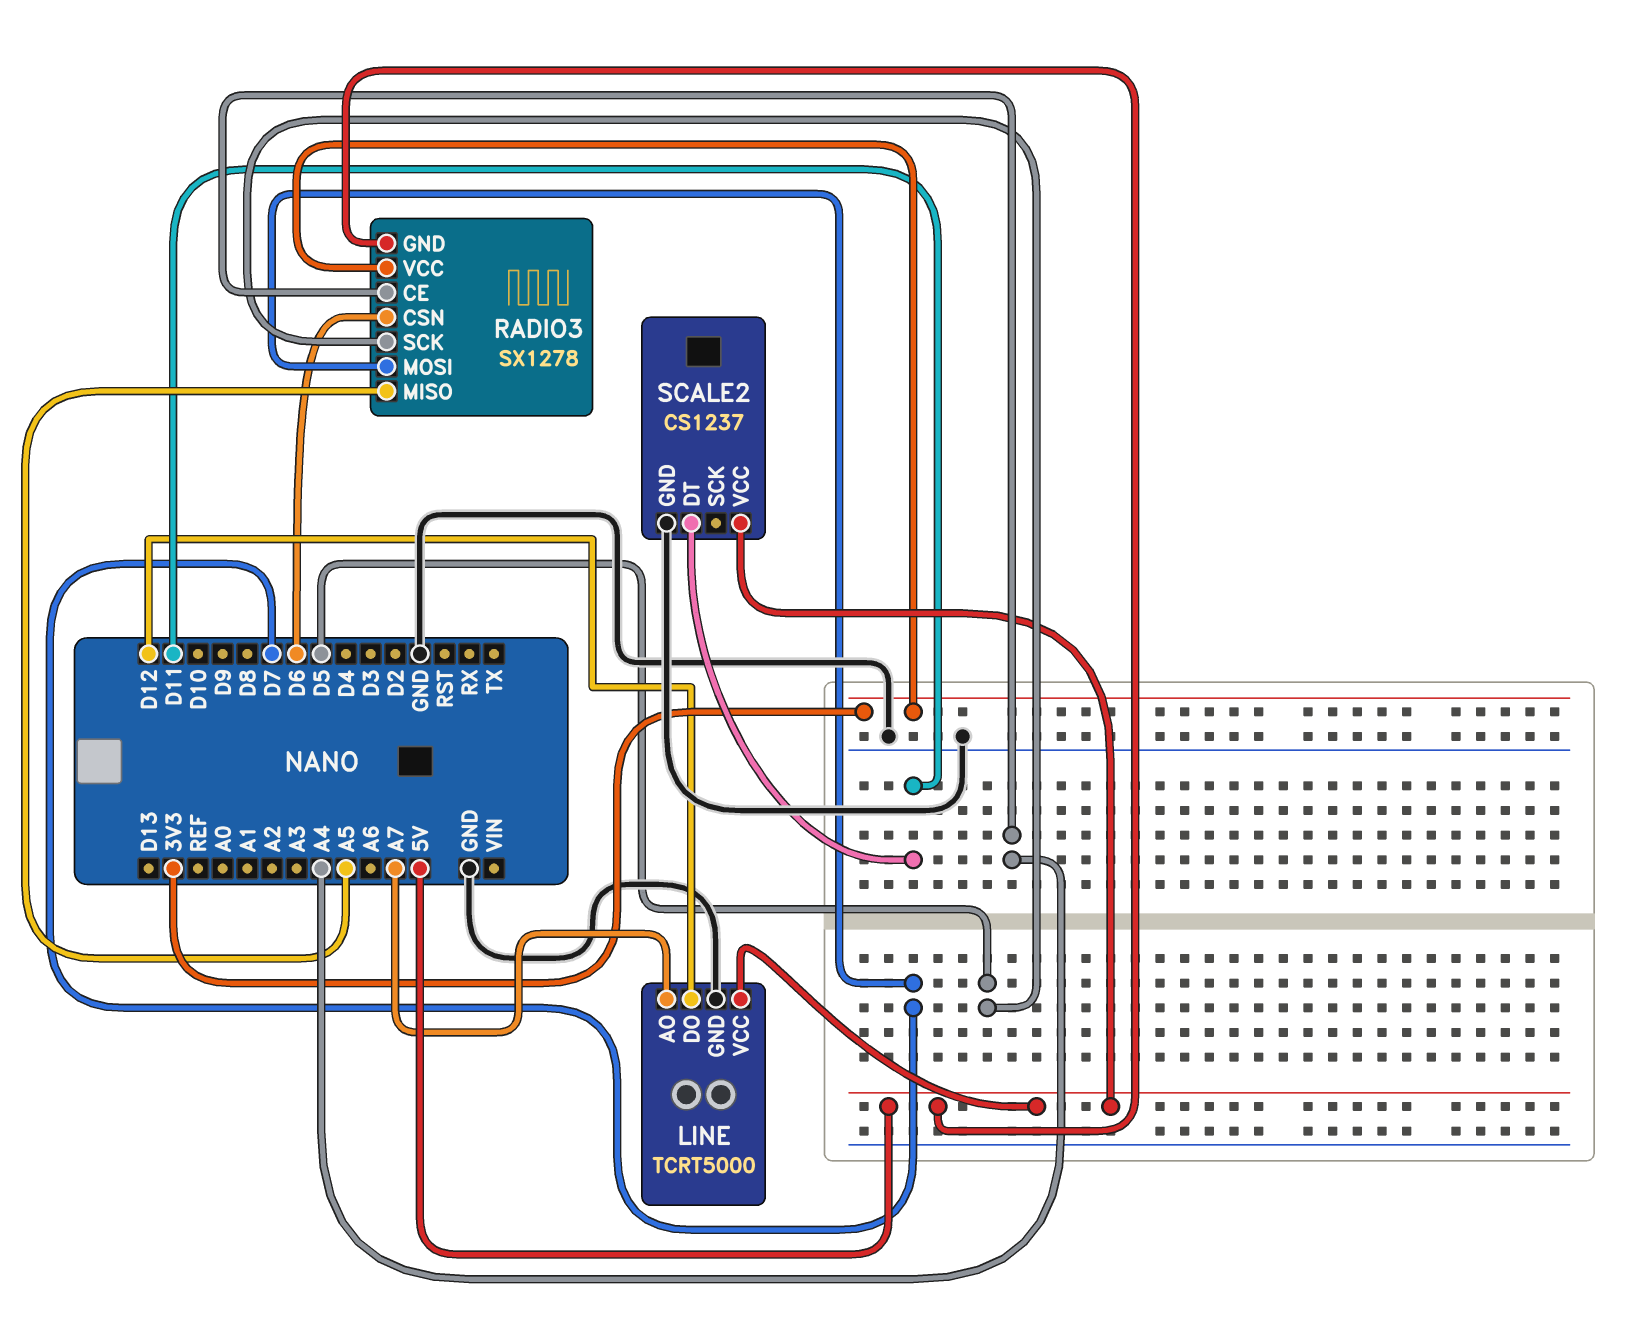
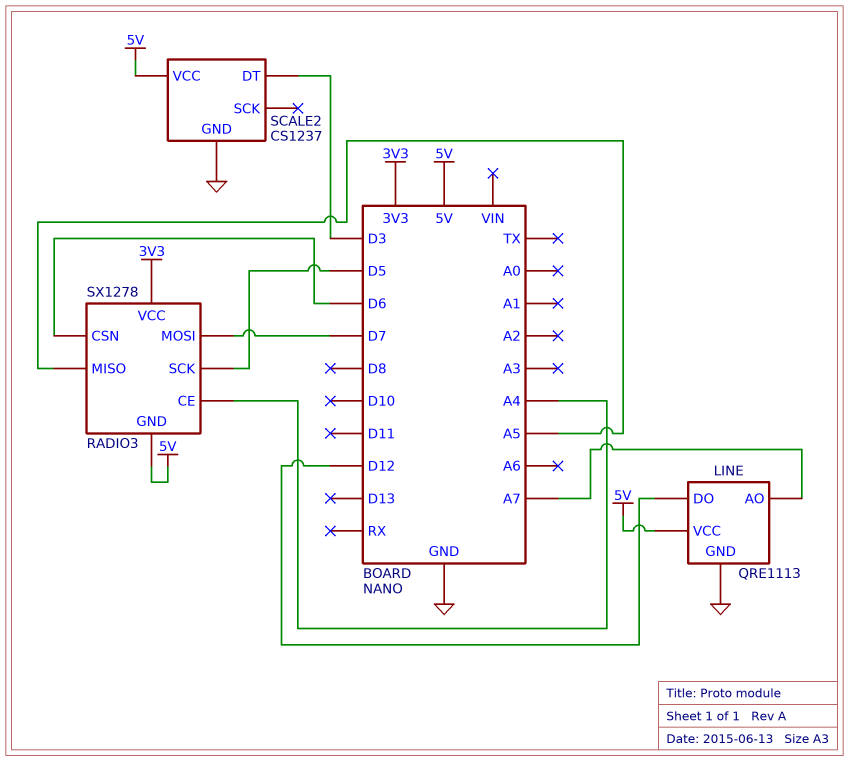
LINE: TCRT5000 -> QRE1113
SCALE2 pin DT: D11 -> D3

